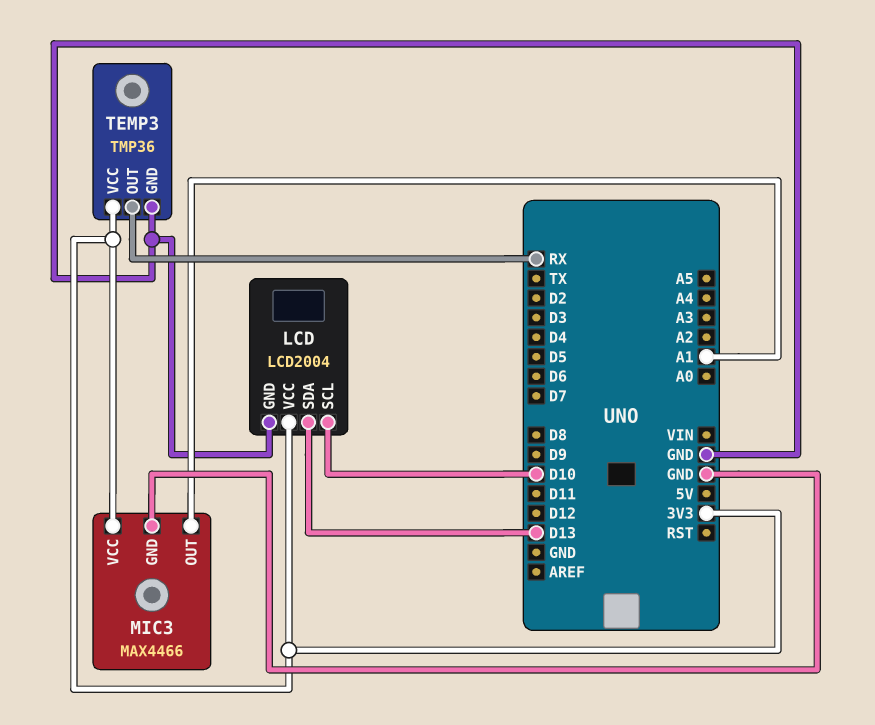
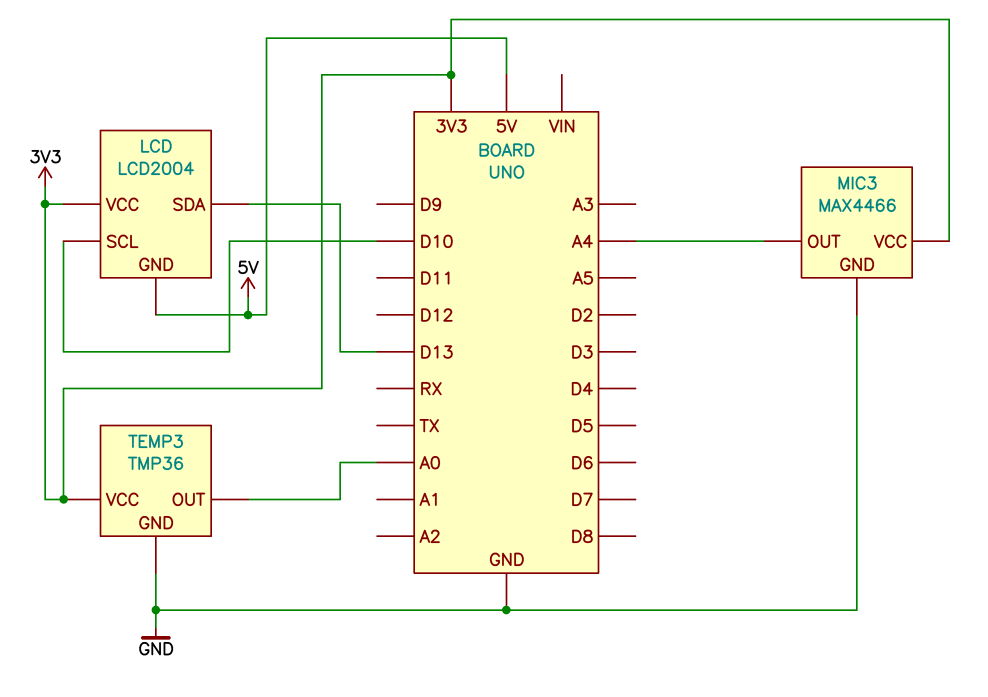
LCD pin GND: GND -> 5V
MIC3 pin OUT: A1 -> A4
TEMP3 pin OUT: RX -> A0

